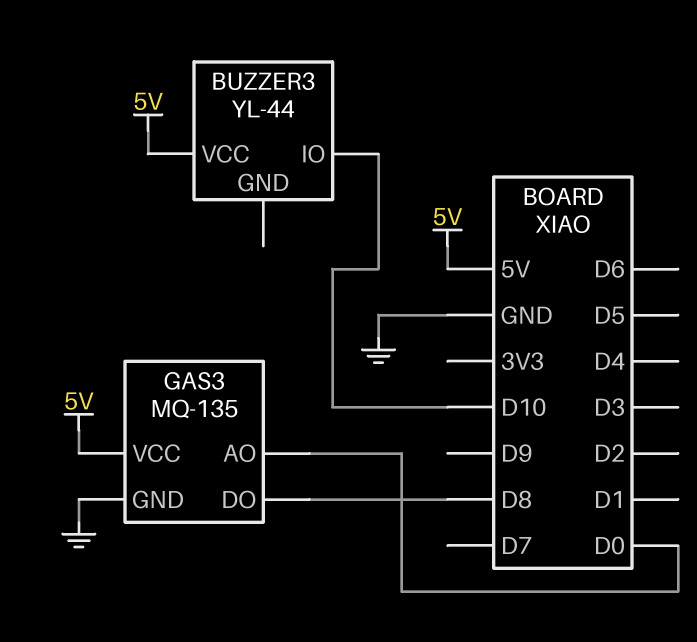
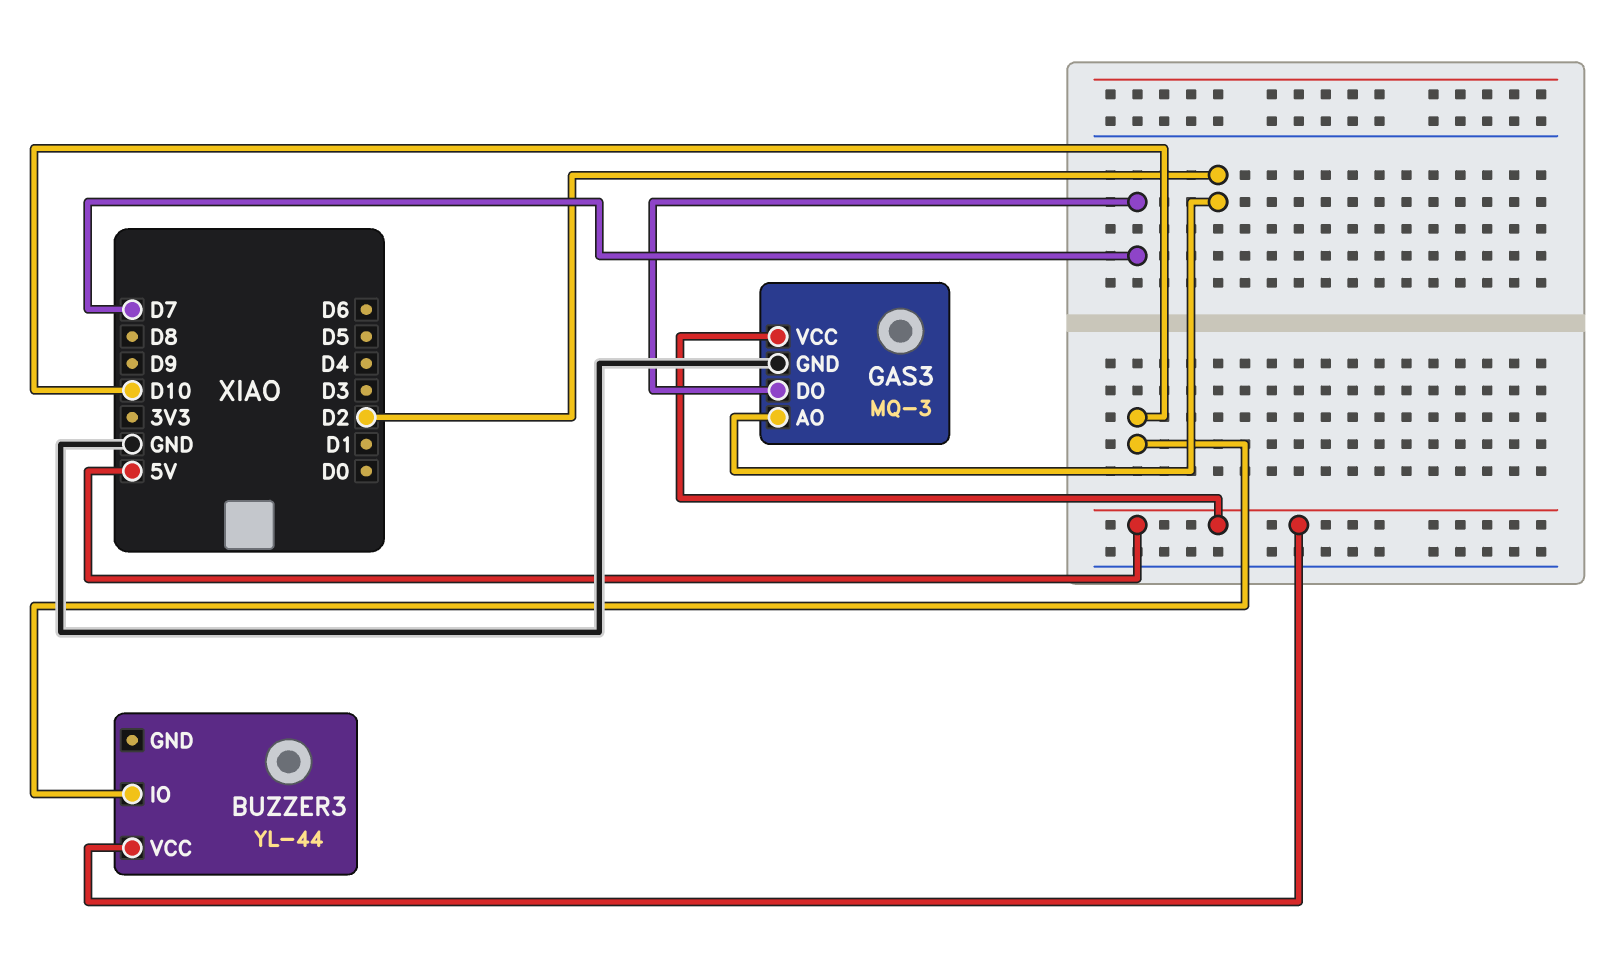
GAS3: MQ-135 -> MQ-3
GAS3 pin AO: D0 -> D2
GAS3 pin DO: D8 -> D7

